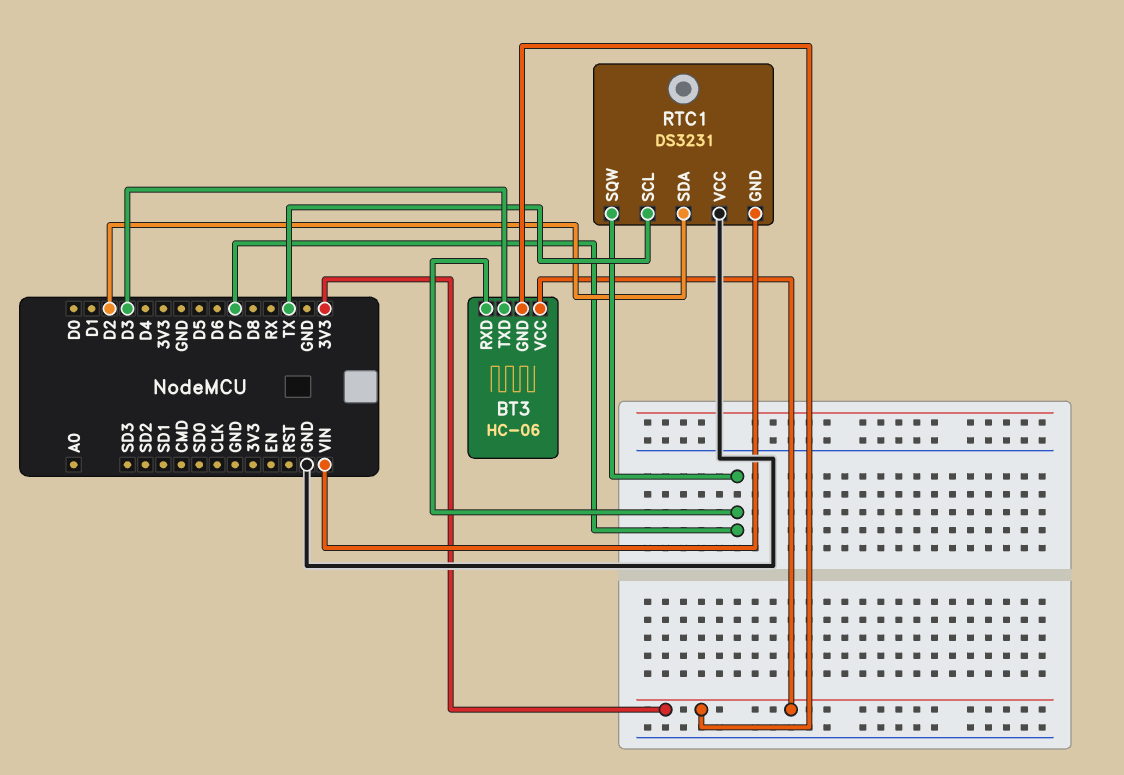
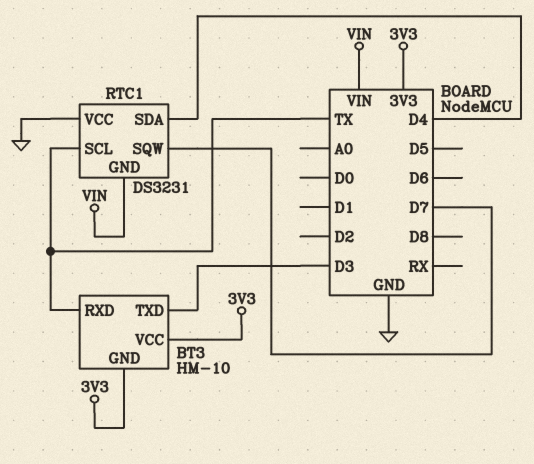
BT3: HC-06 -> HM-10
BT3 pin RXD: D7 -> TX
RTC1 pin SDA: D2 -> D4

